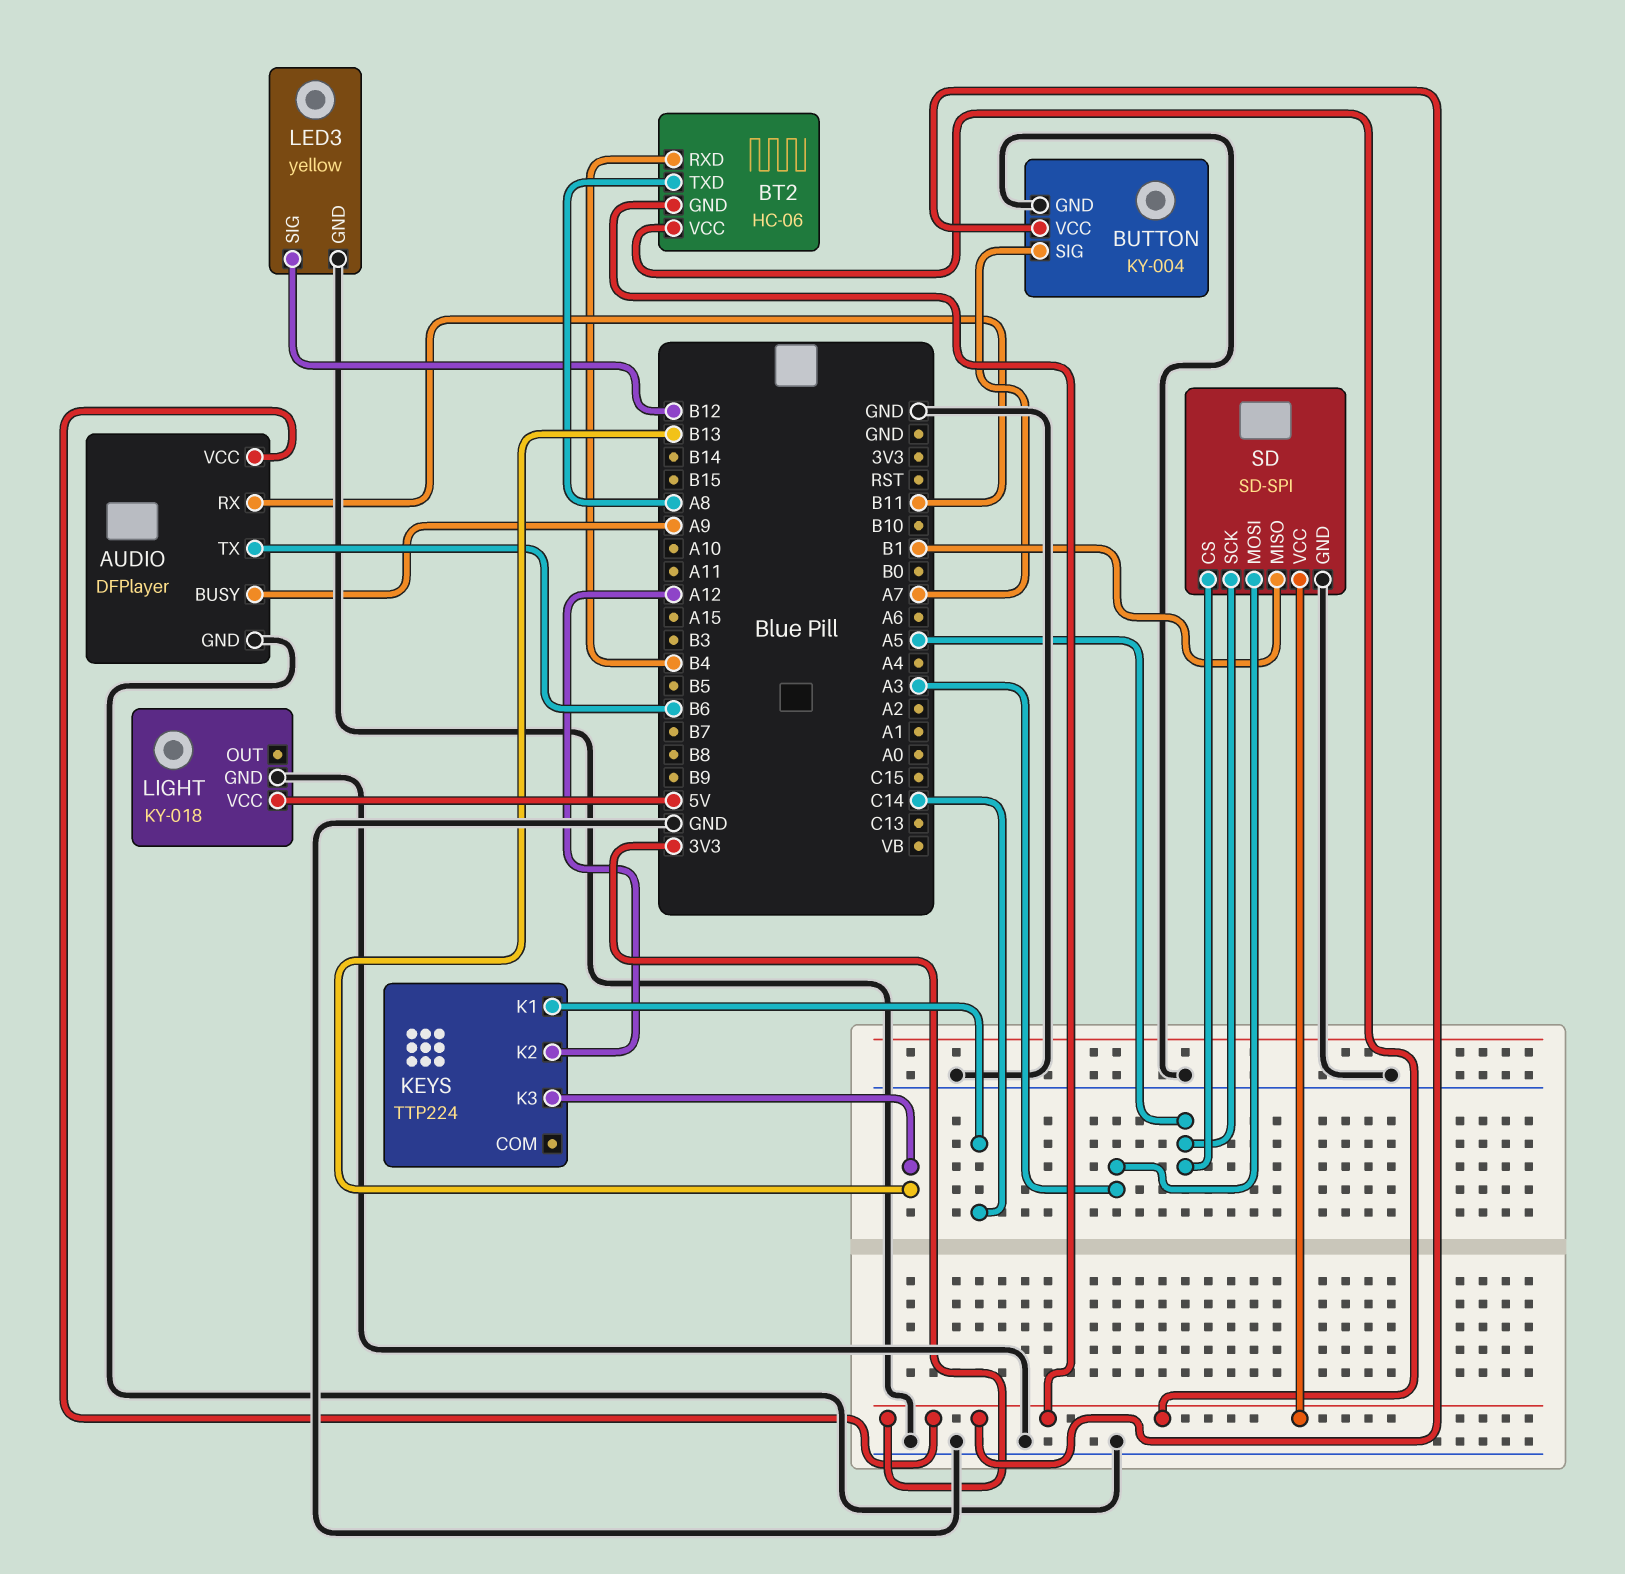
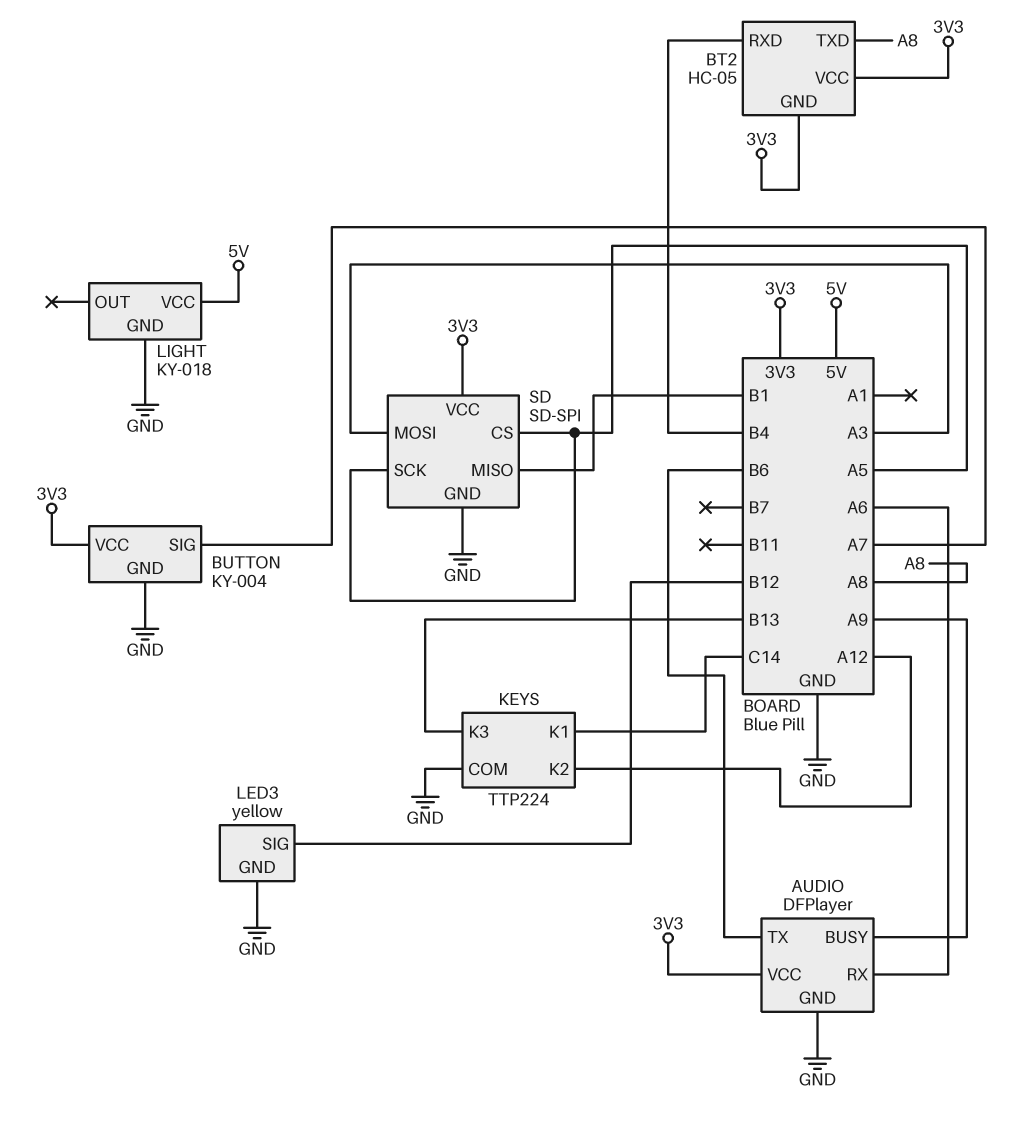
AUDIO pin RX: B11 -> A6
BT2: HC-06 -> HC-05
KEYS pin COM: none -> GND

